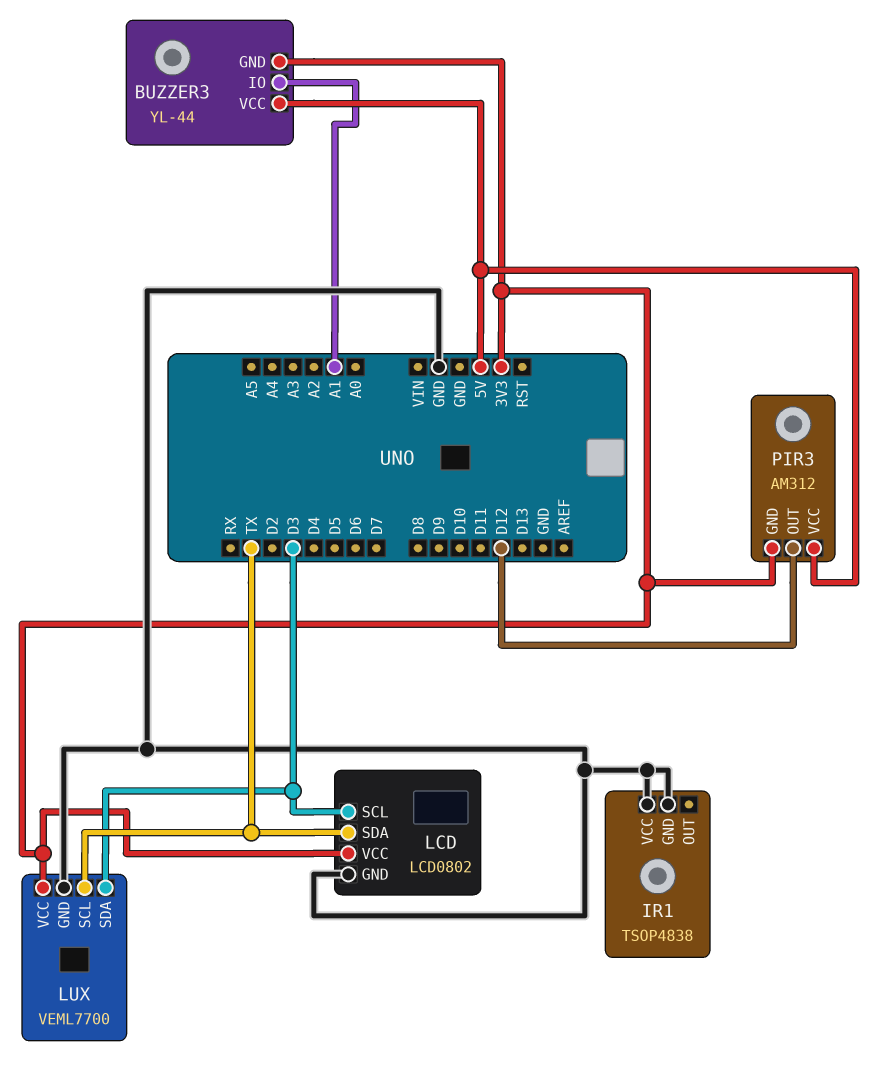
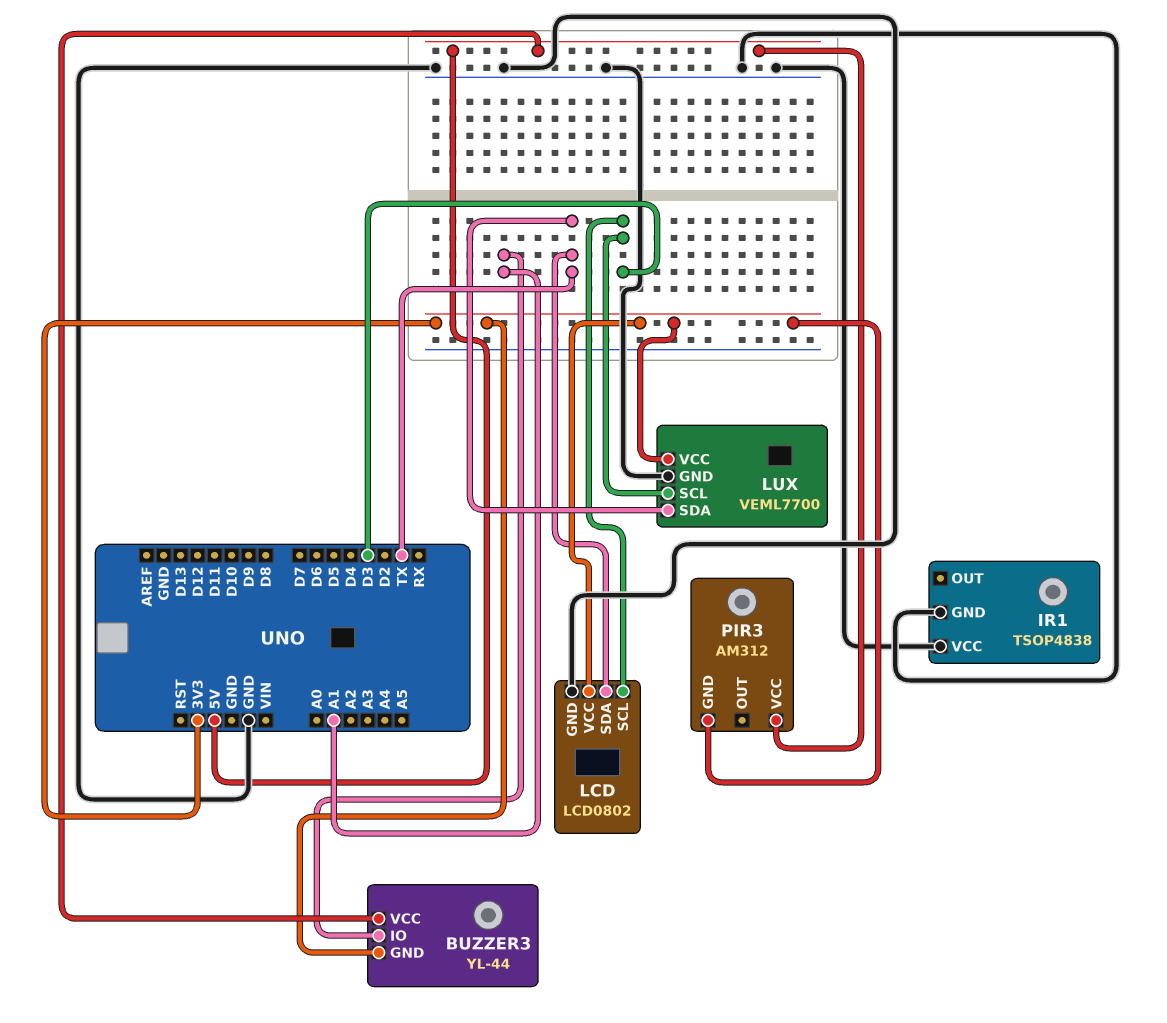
LUX pin SCL: TX -> D3
LUX pin SDA: D3 -> TX
PIR3 pin OUT: D12 -> none

